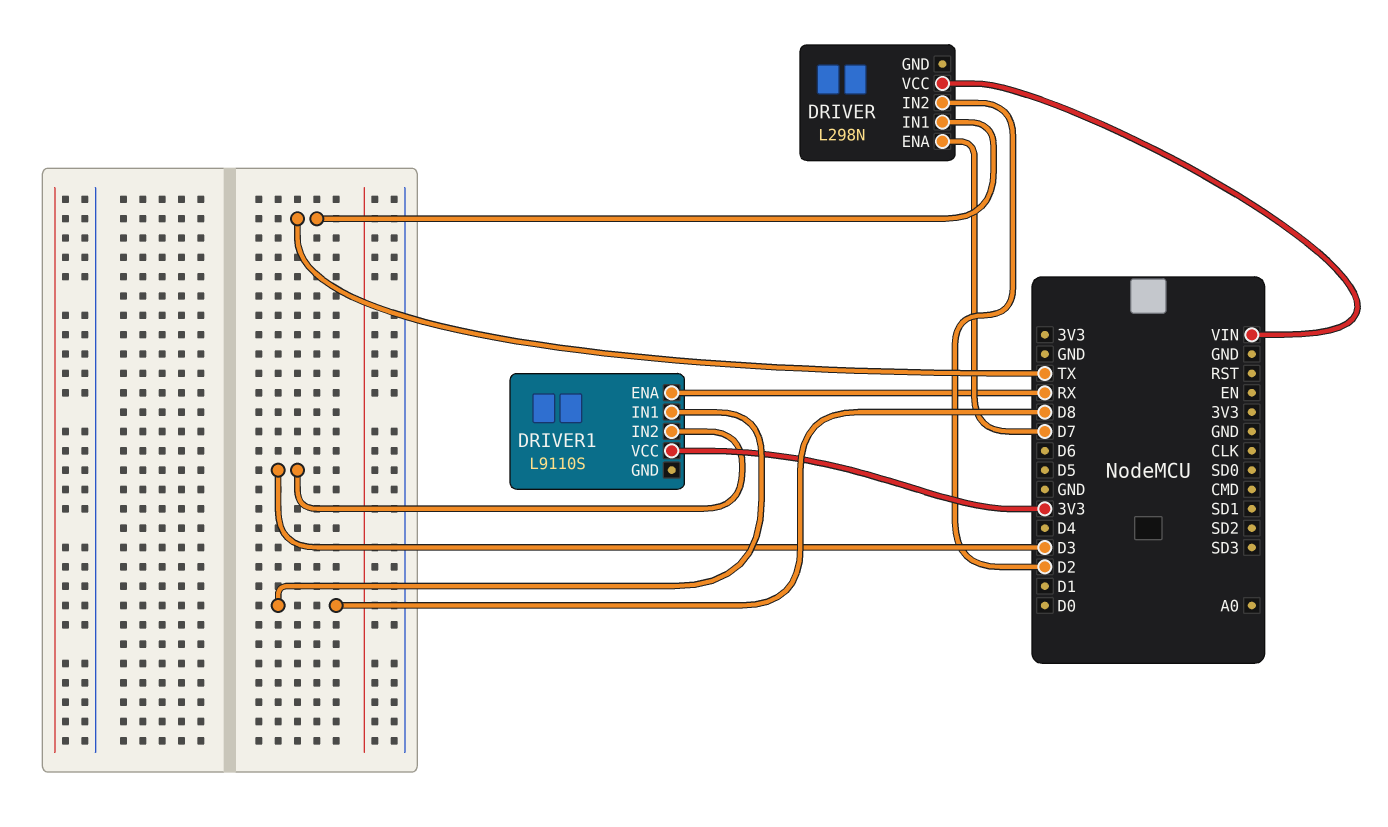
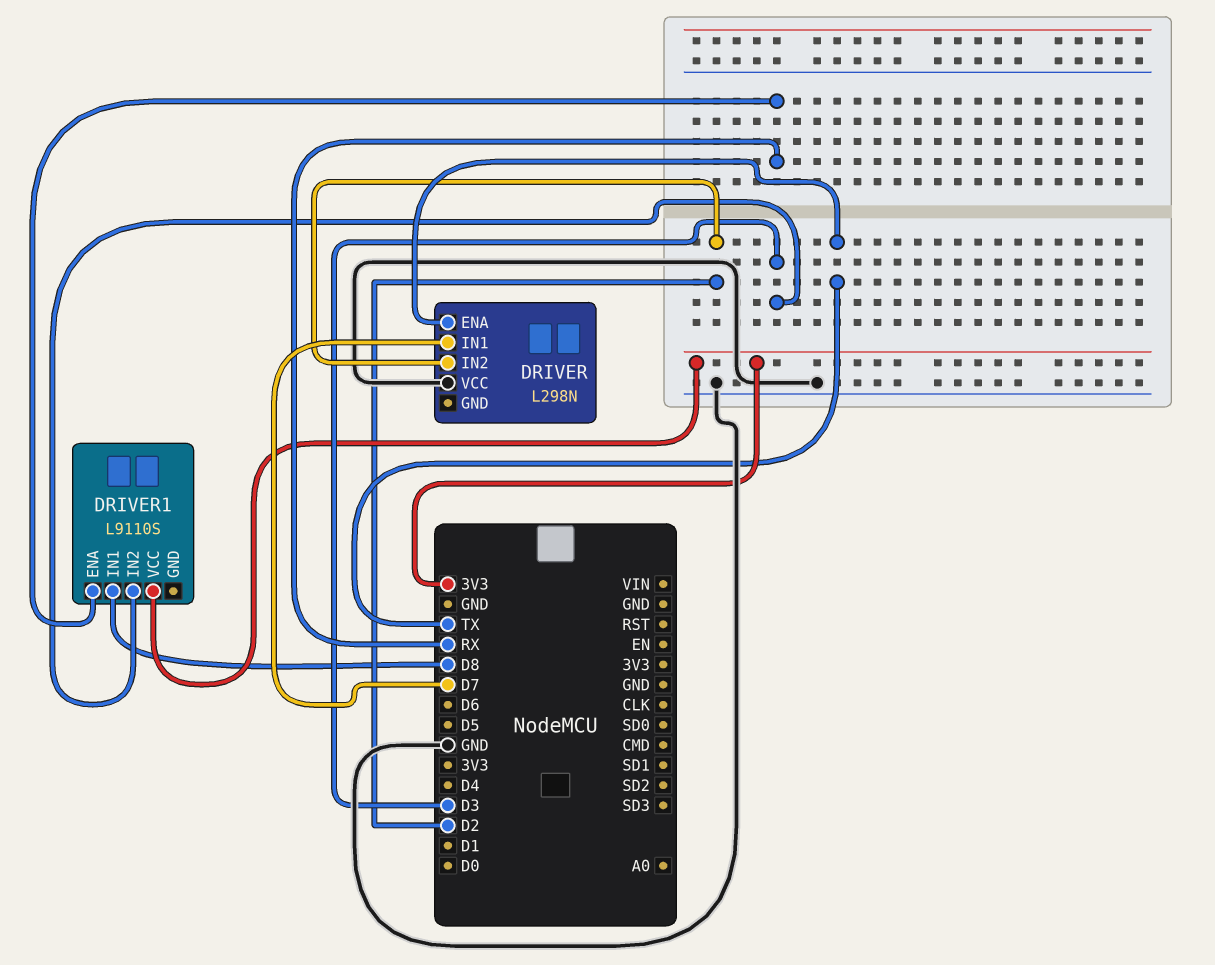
DRIVER pin ENA: D7 -> TX
DRIVER pin IN1: TX -> D7
DRIVER pin VCC: VIN -> GND

